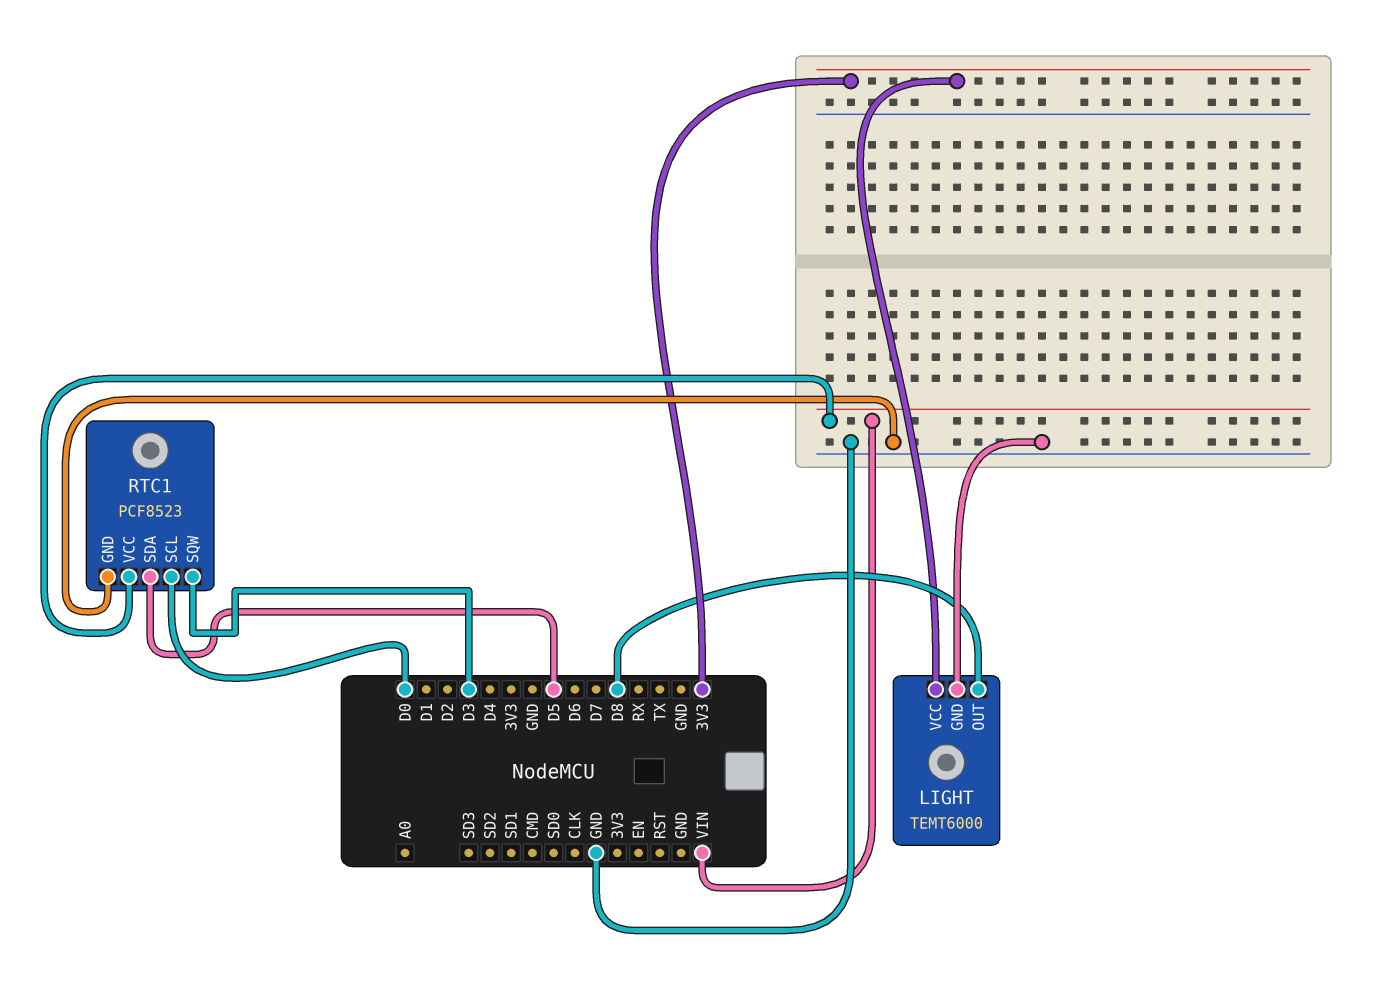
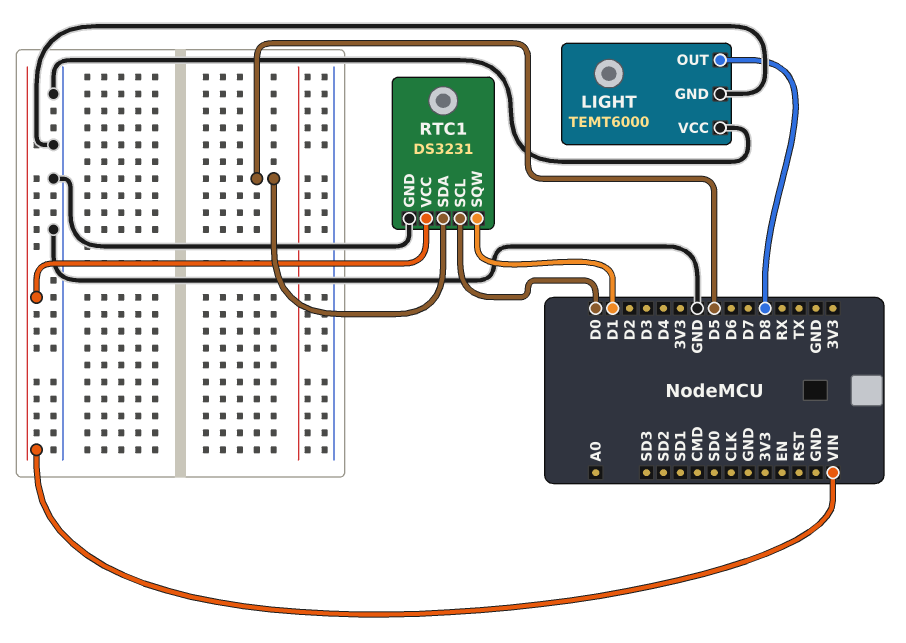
LIGHT pin VCC: 3V3 -> GND
RTC1: PCF8523 -> DS3231
RTC1 pin SQW: D3 -> D1

